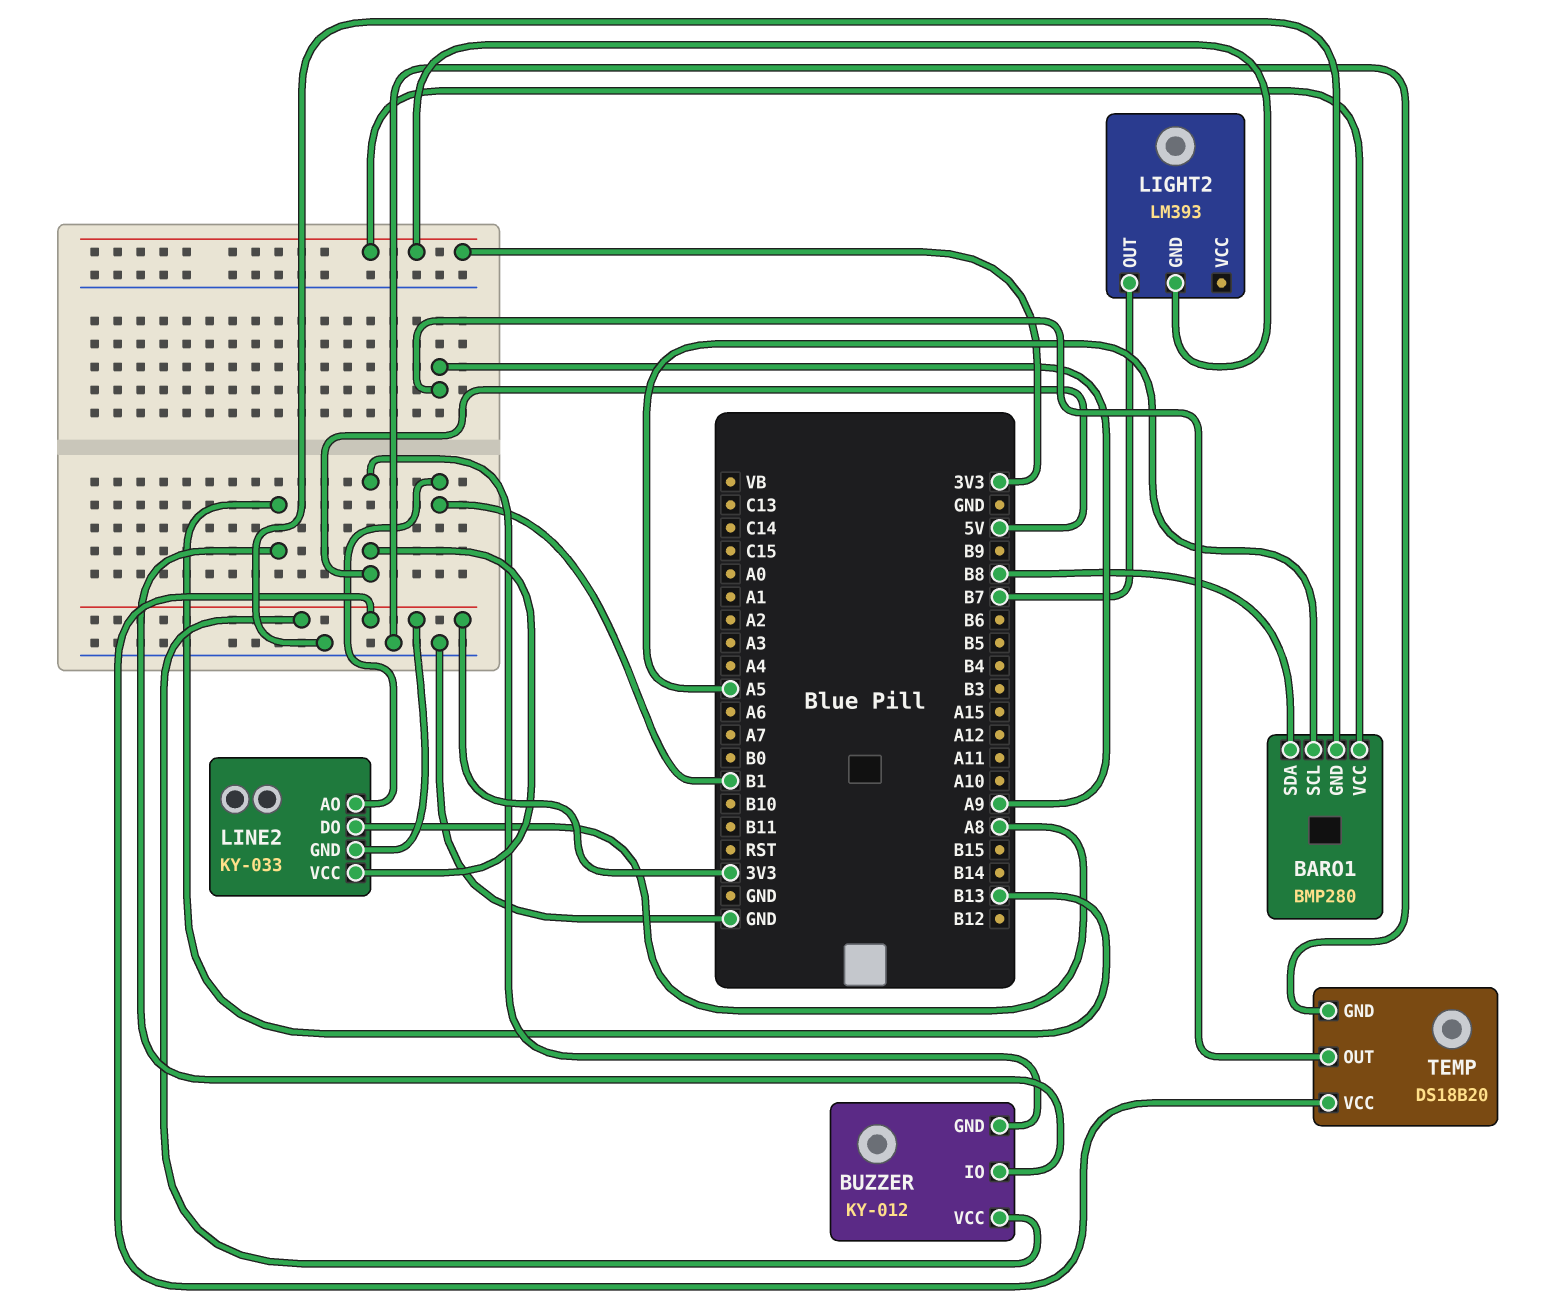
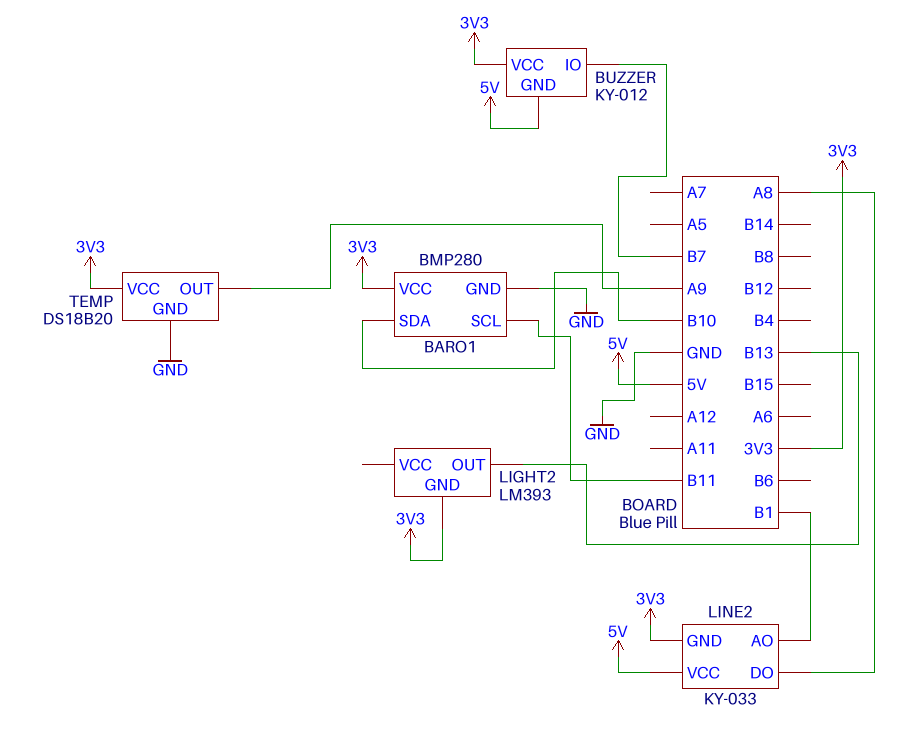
BARO1 pin SCL: A5 -> B11
BARO1 pin SDA: B8 -> B10
BUZZER pin IO: B13 -> B7
LIGHT2 pin OUT: B7 -> B13

